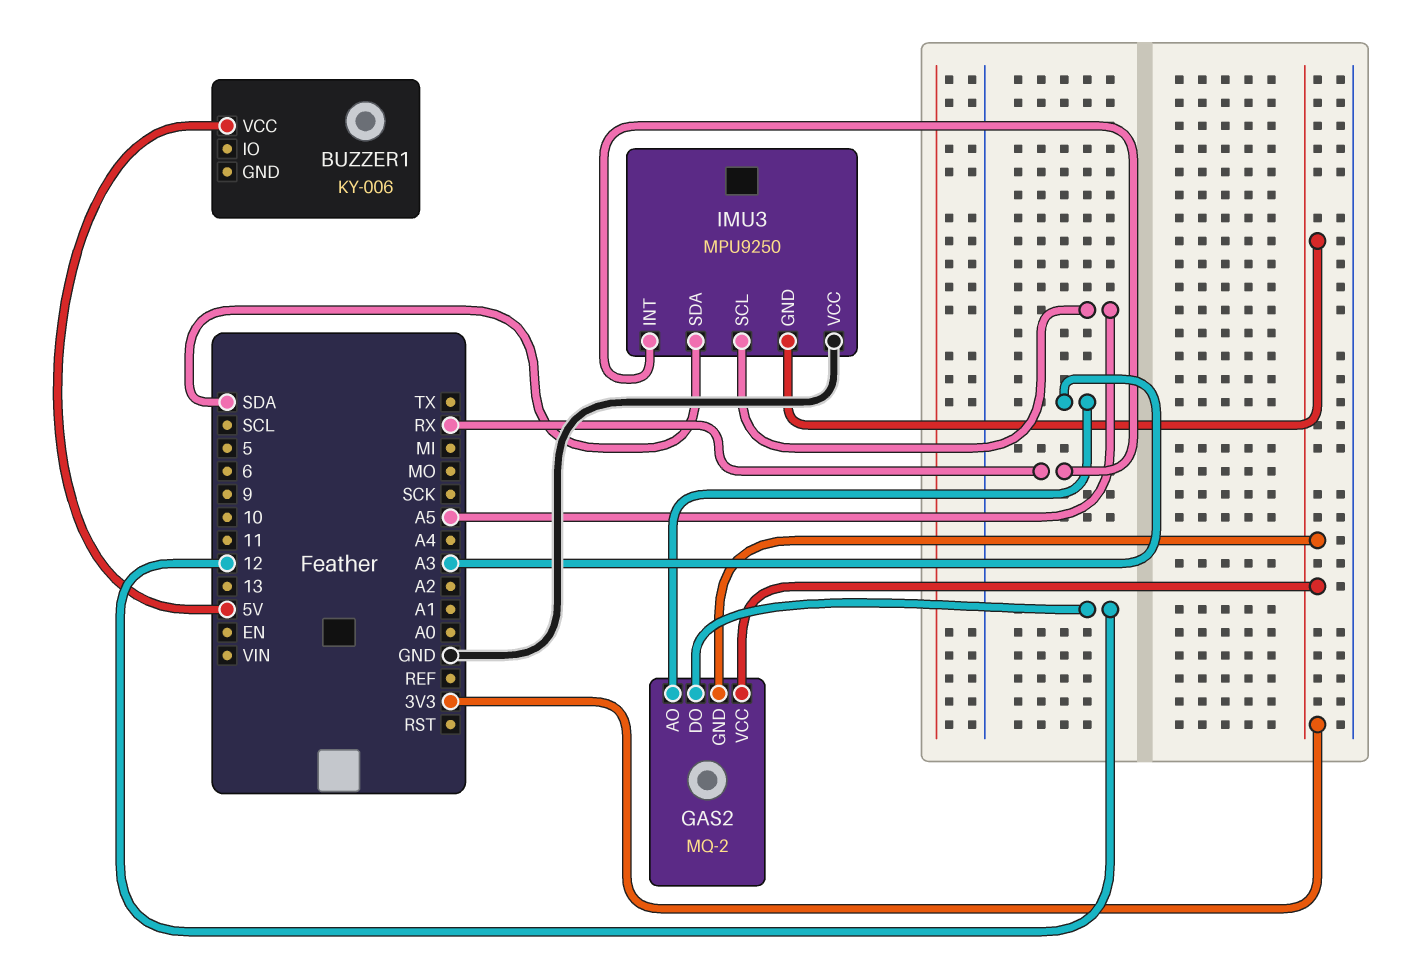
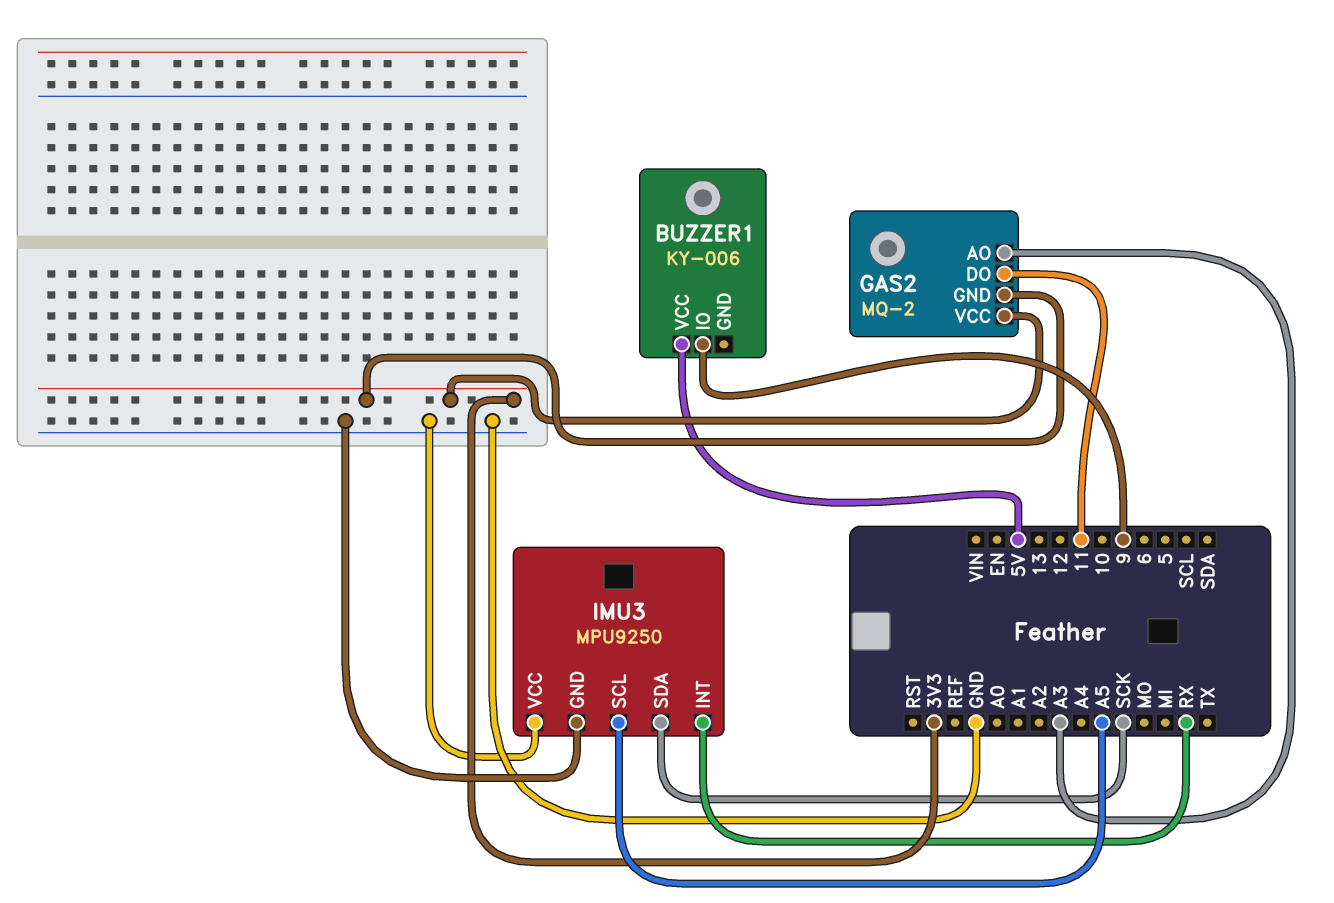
BUZZER1 pin IO: none -> 9
GAS2 pin DO: 12 -> 11
IMU3 pin GND: 3V3 -> GND
IMU3 pin SDA: SDA -> SCK

